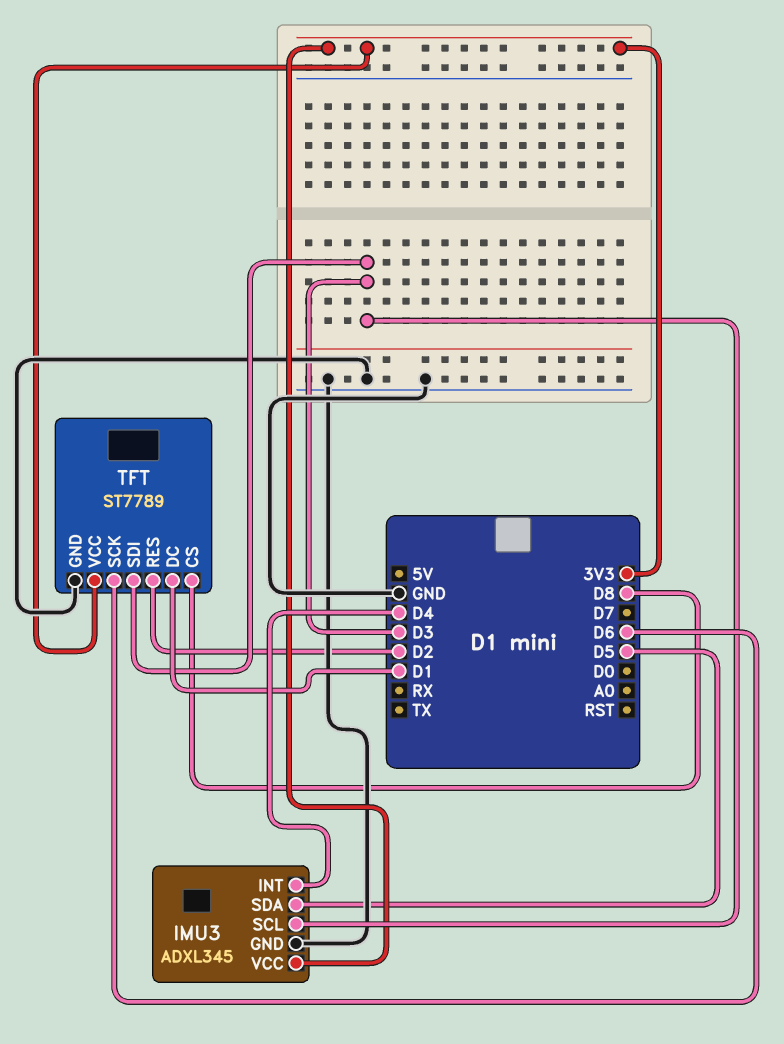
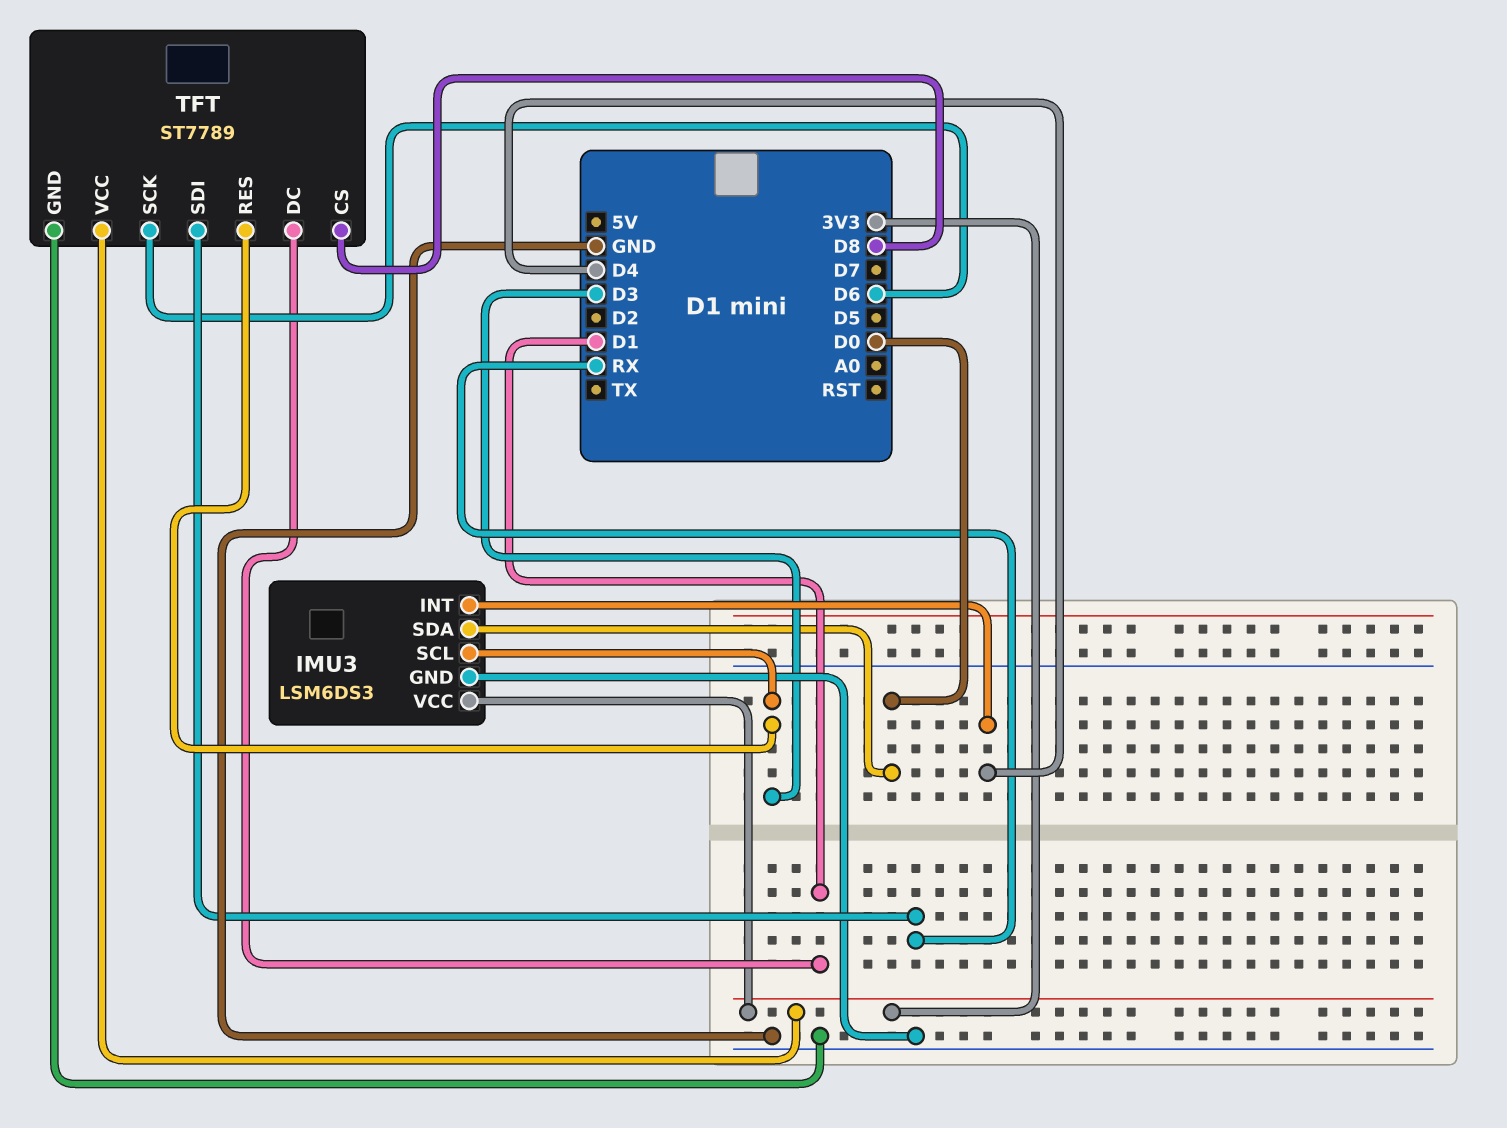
IMU3: ADXL345 -> LSM6DS3
IMU3 pin SDA: D5 -> D0
TFT pin RES: D2 -> D3
TFT pin SDI: D3 -> RX

